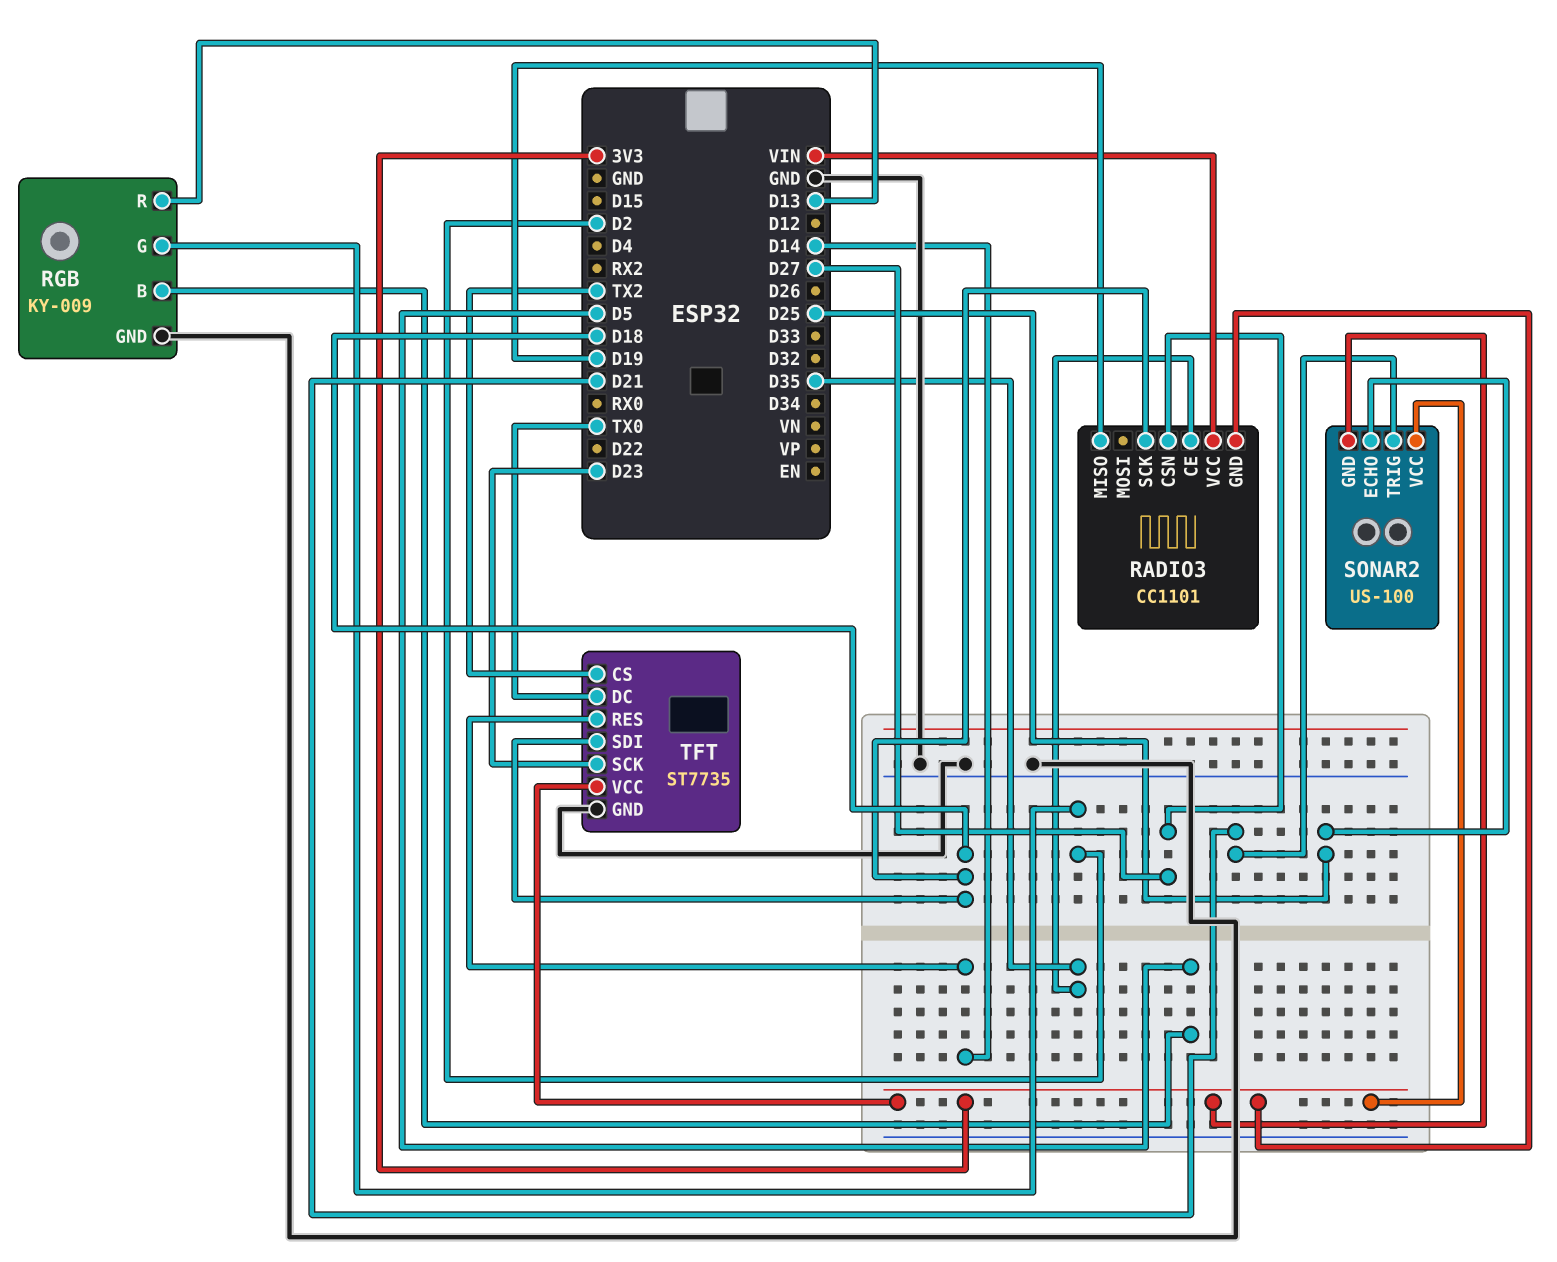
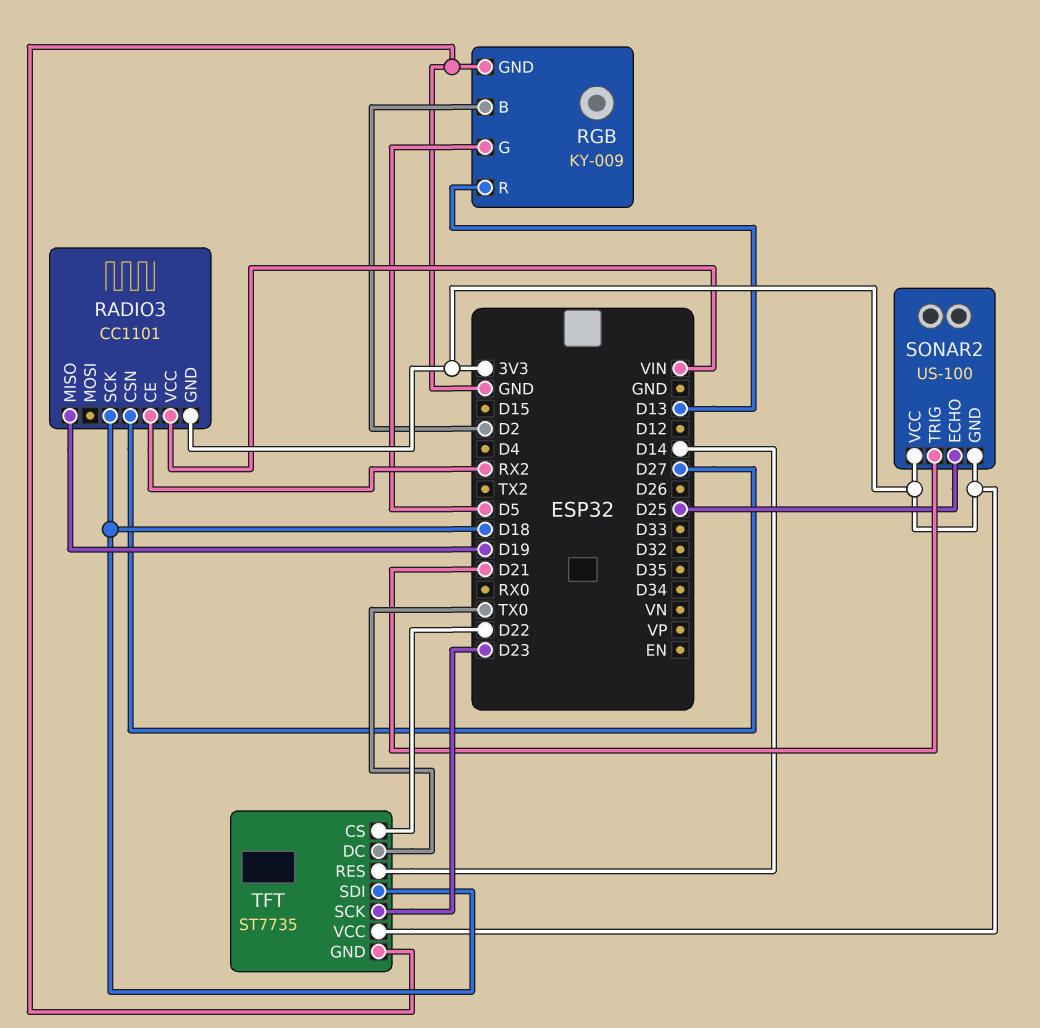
RADIO3 pin CE: D35 -> RX2
RGB pin B: D5 -> D2
RGB pin G: D2 -> D5
TFT pin CS: TX2 -> D22

